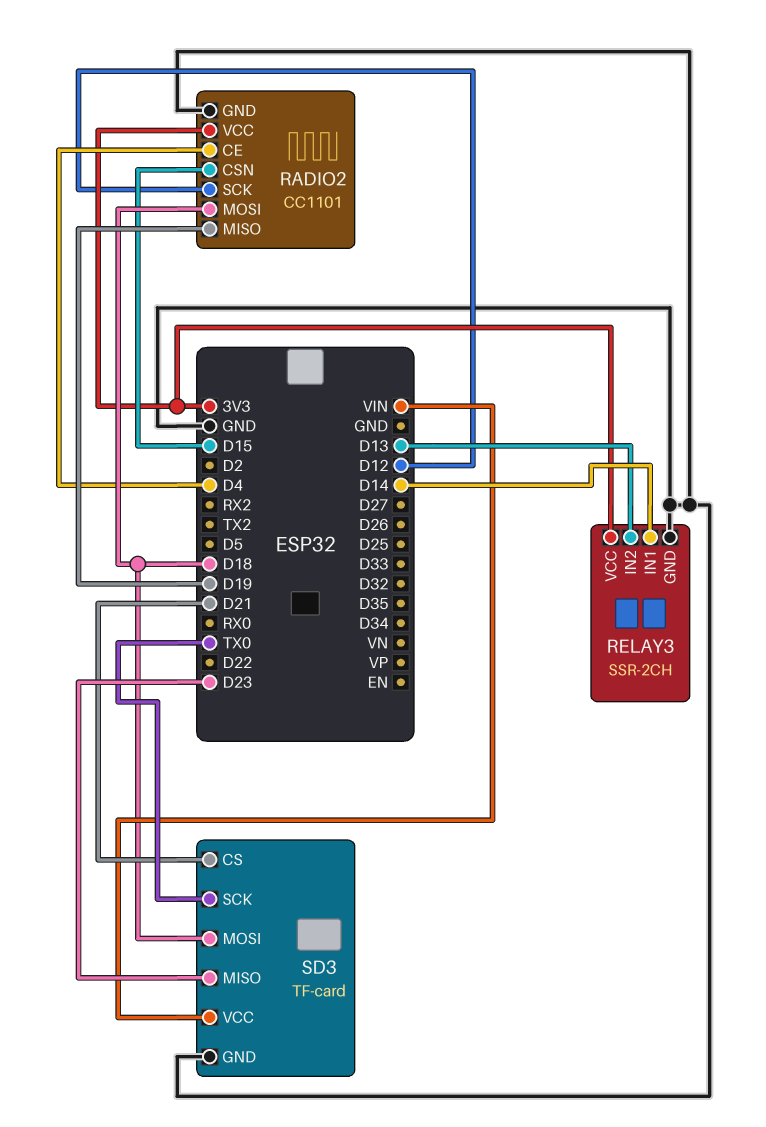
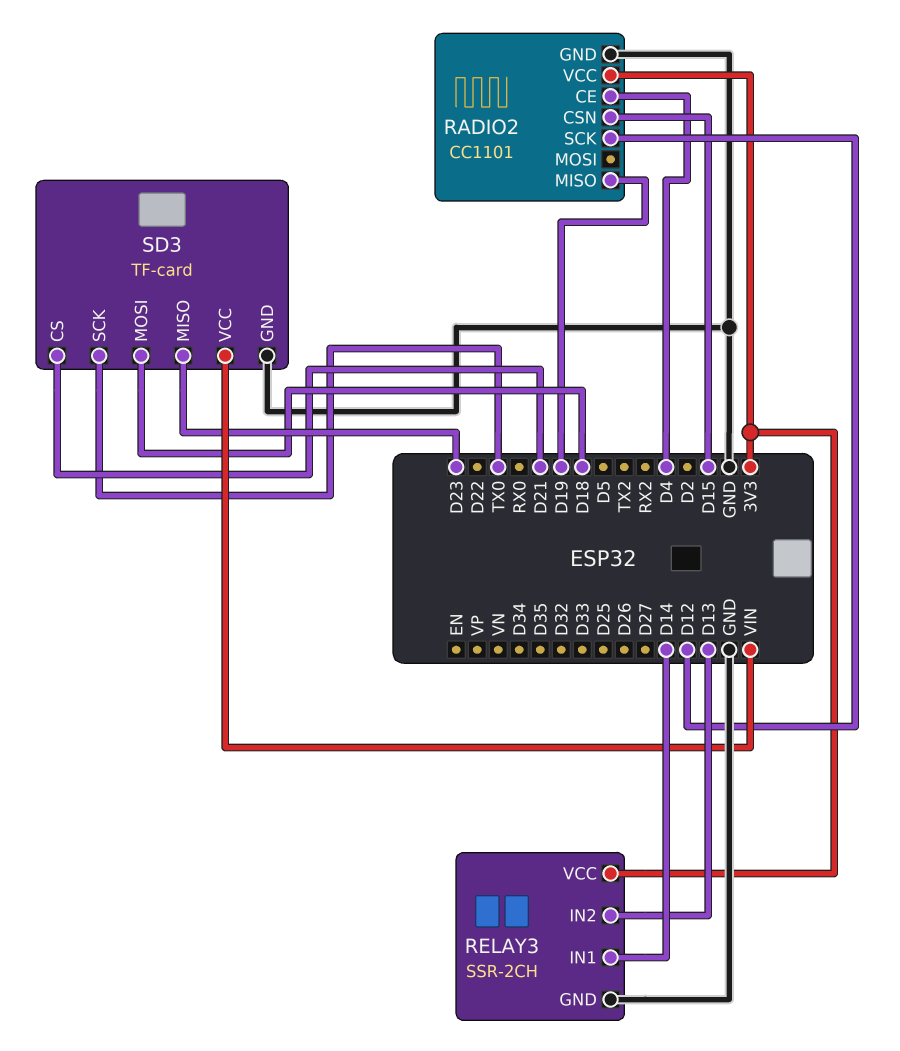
RADIO2 pin MOSI: D18 -> none

